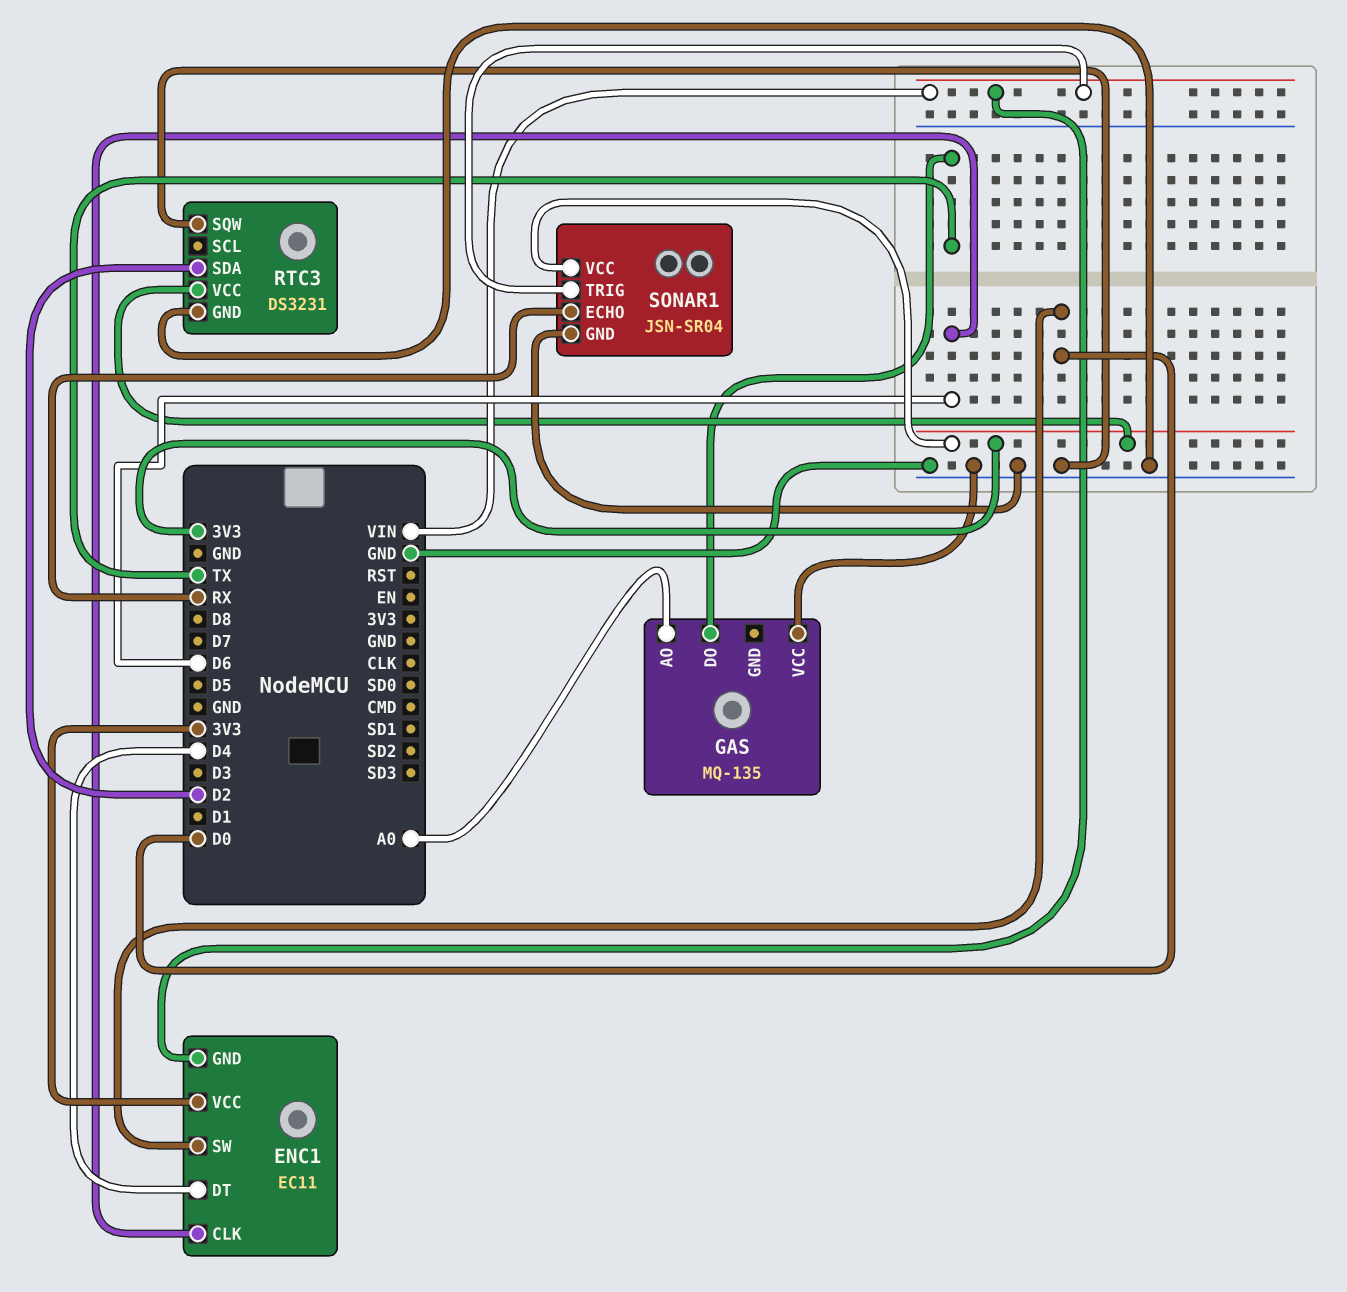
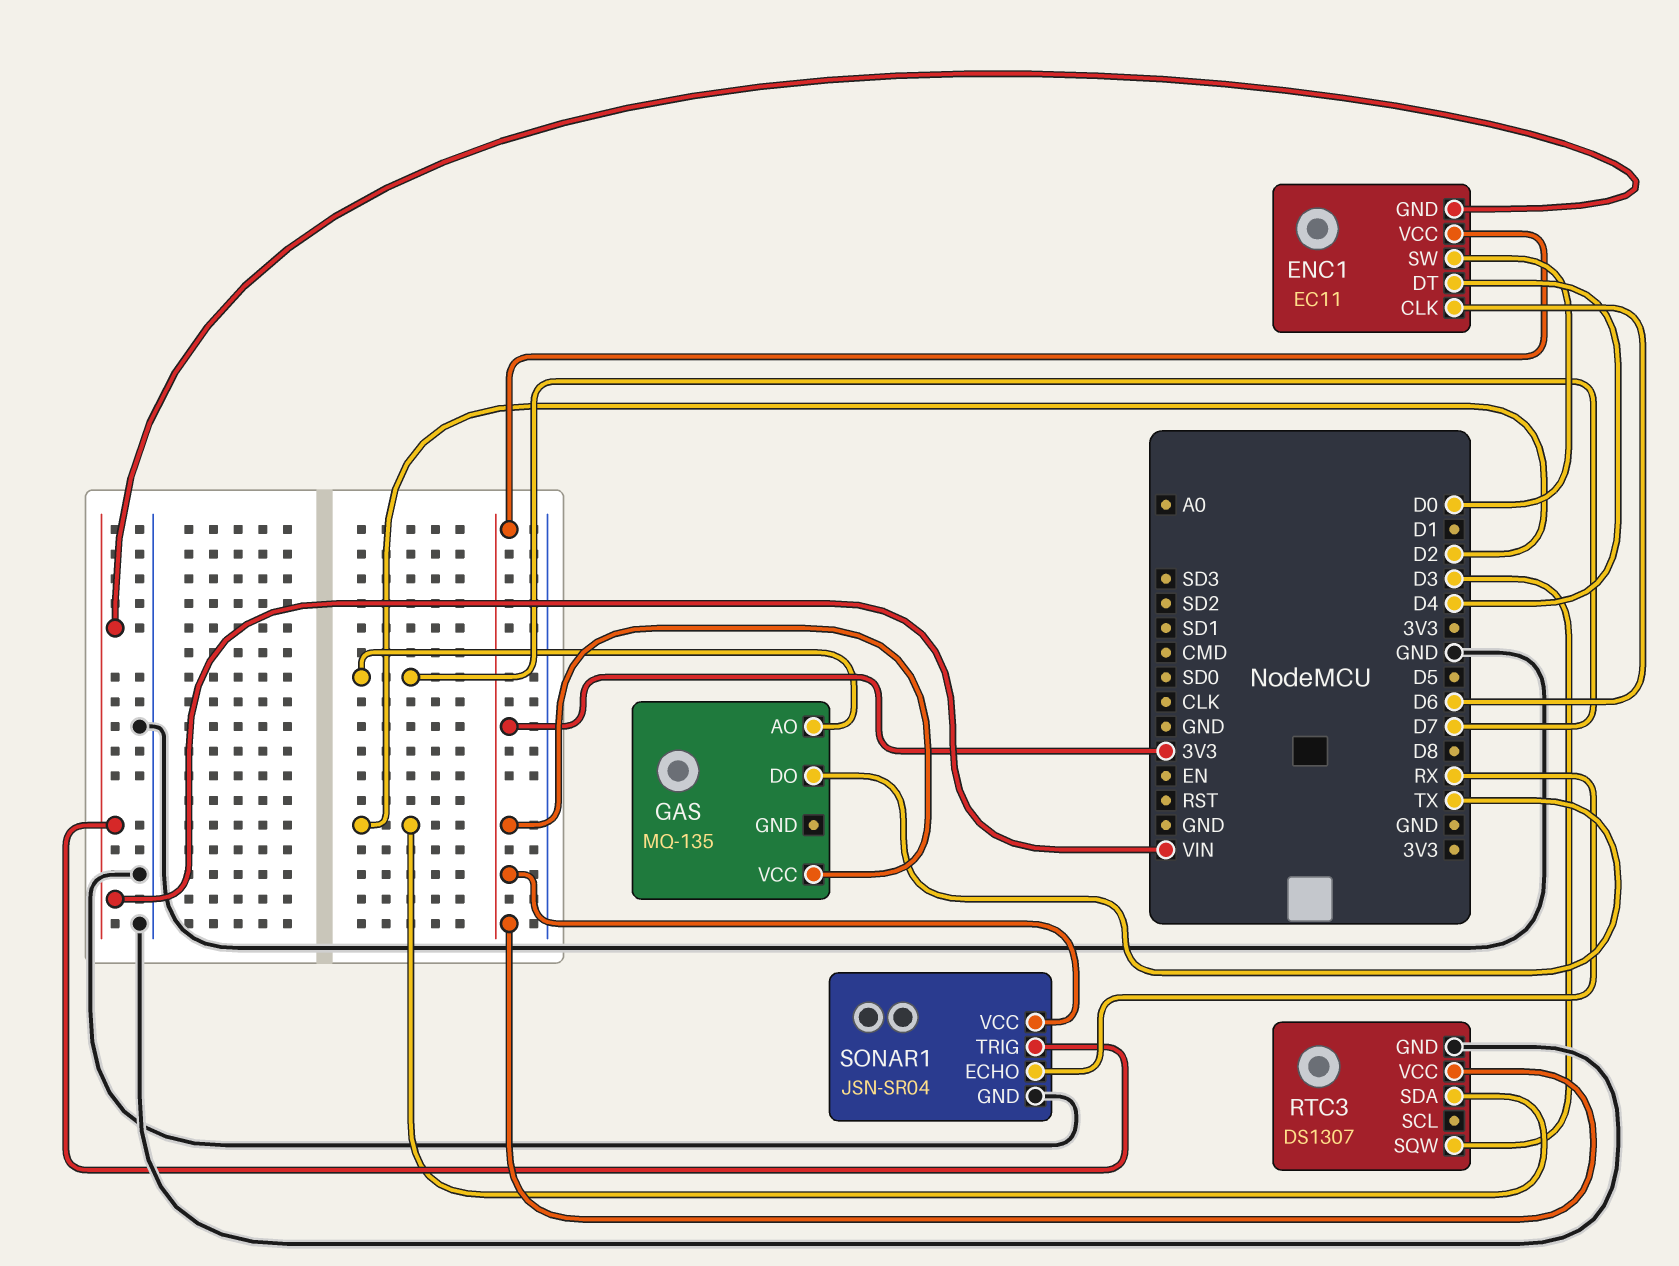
GAS pin AO: A0 -> D7
GAS pin VCC: GND -> 3V3
RTC3: DS3231 -> DS1307
RTC3 pin SQW: GND -> D3

